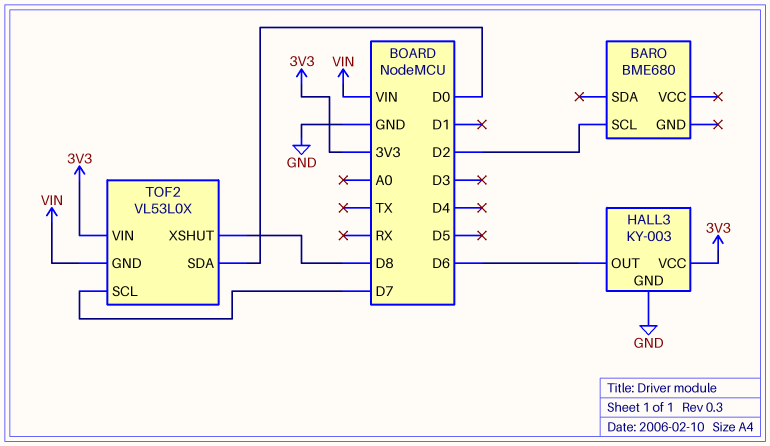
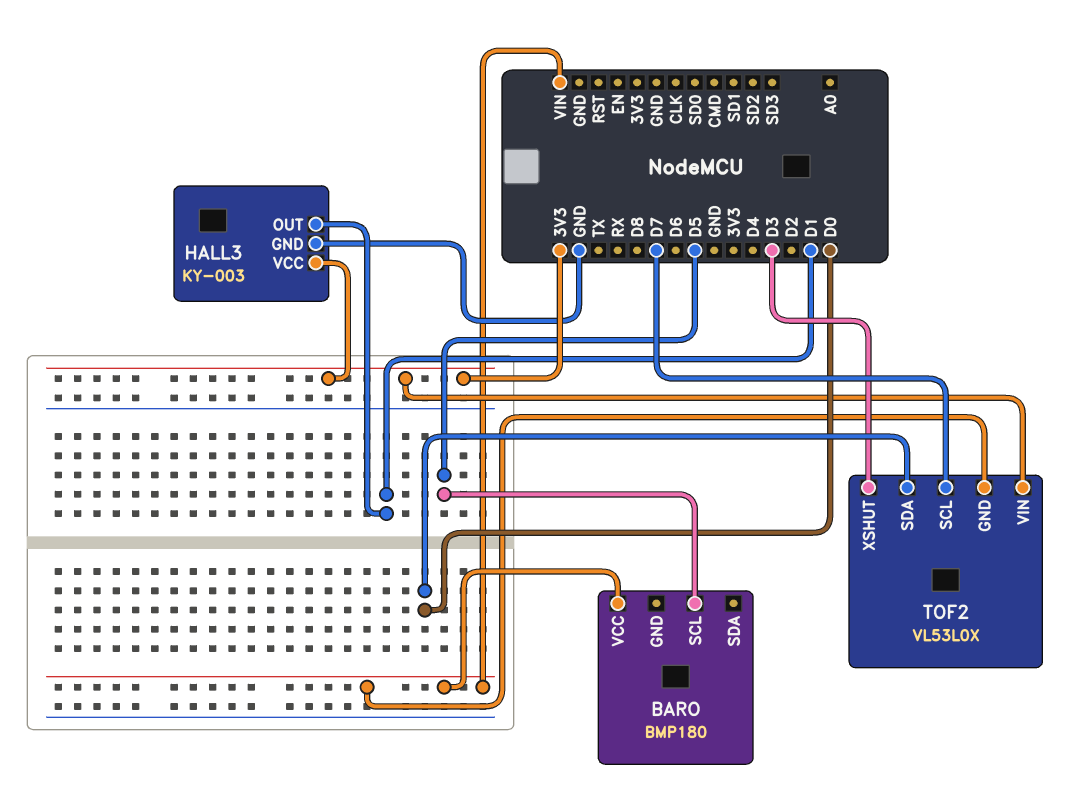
BARO: BME680 -> BMP180
BARO pin SCL: D2 -> D5
BARO pin VCC: none -> VIN
HALL3 pin OUT: D6 -> D1
TOF2 pin XSHUT: D8 -> D3

